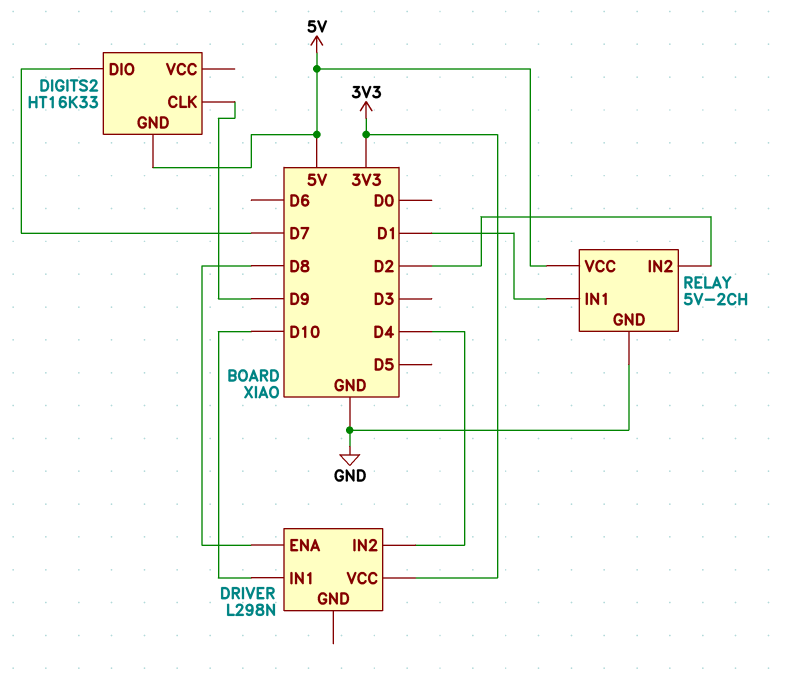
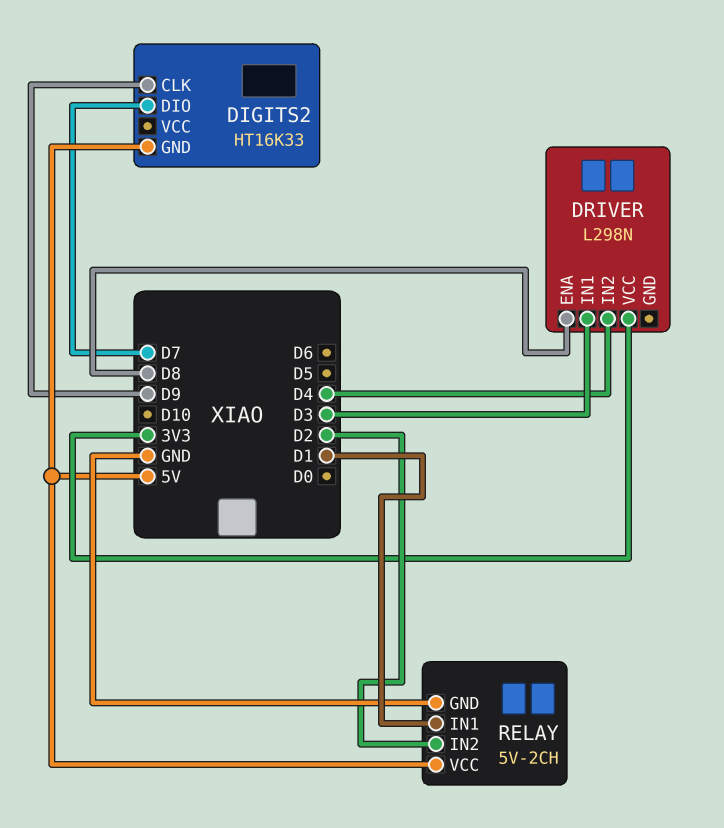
DRIVER pin IN1: D10 -> D3

